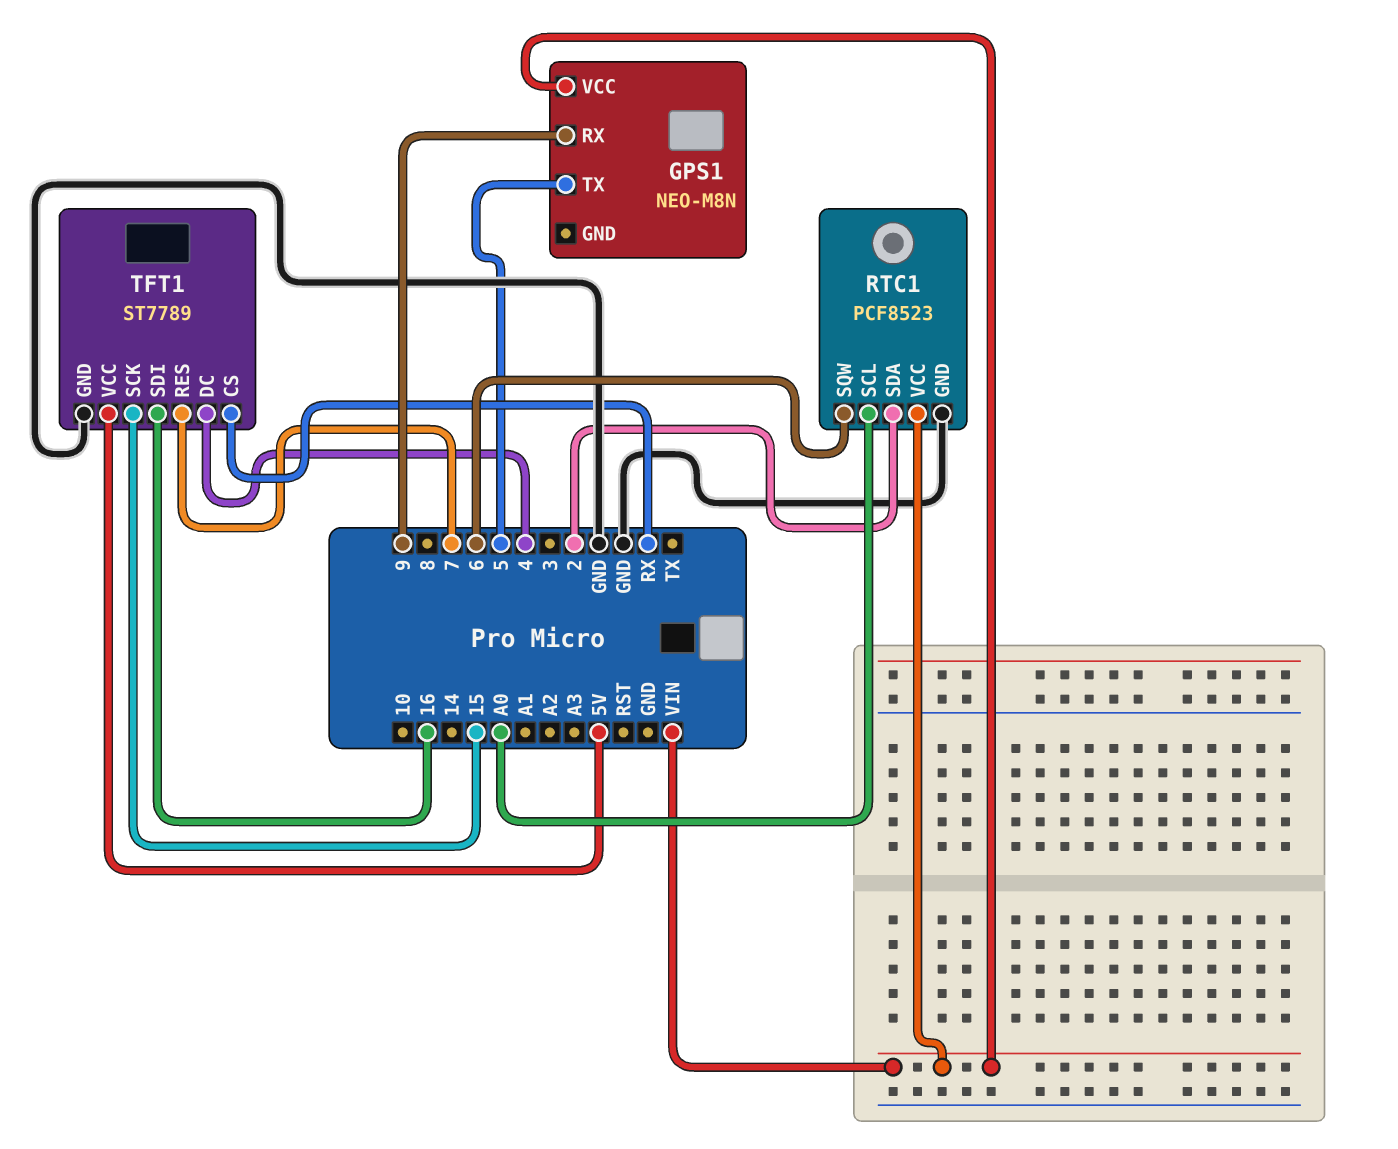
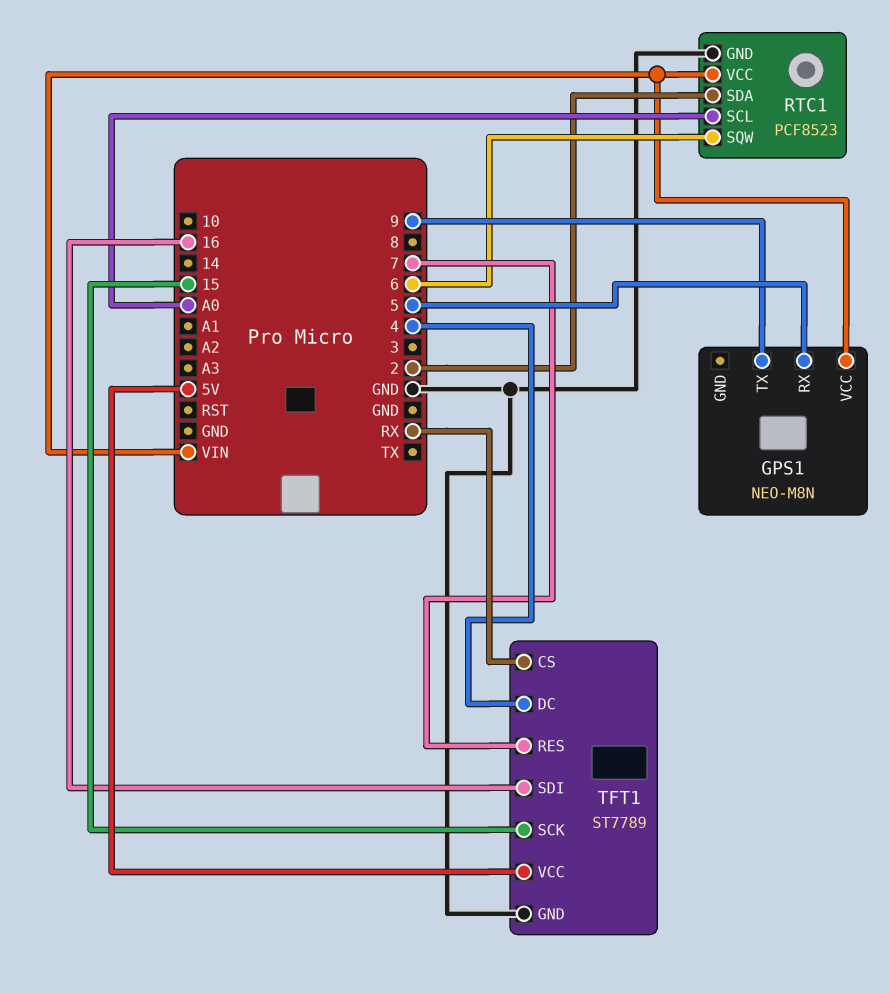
GPS1 pin RX: 9 -> 5
GPS1 pin TX: 5 -> 9

